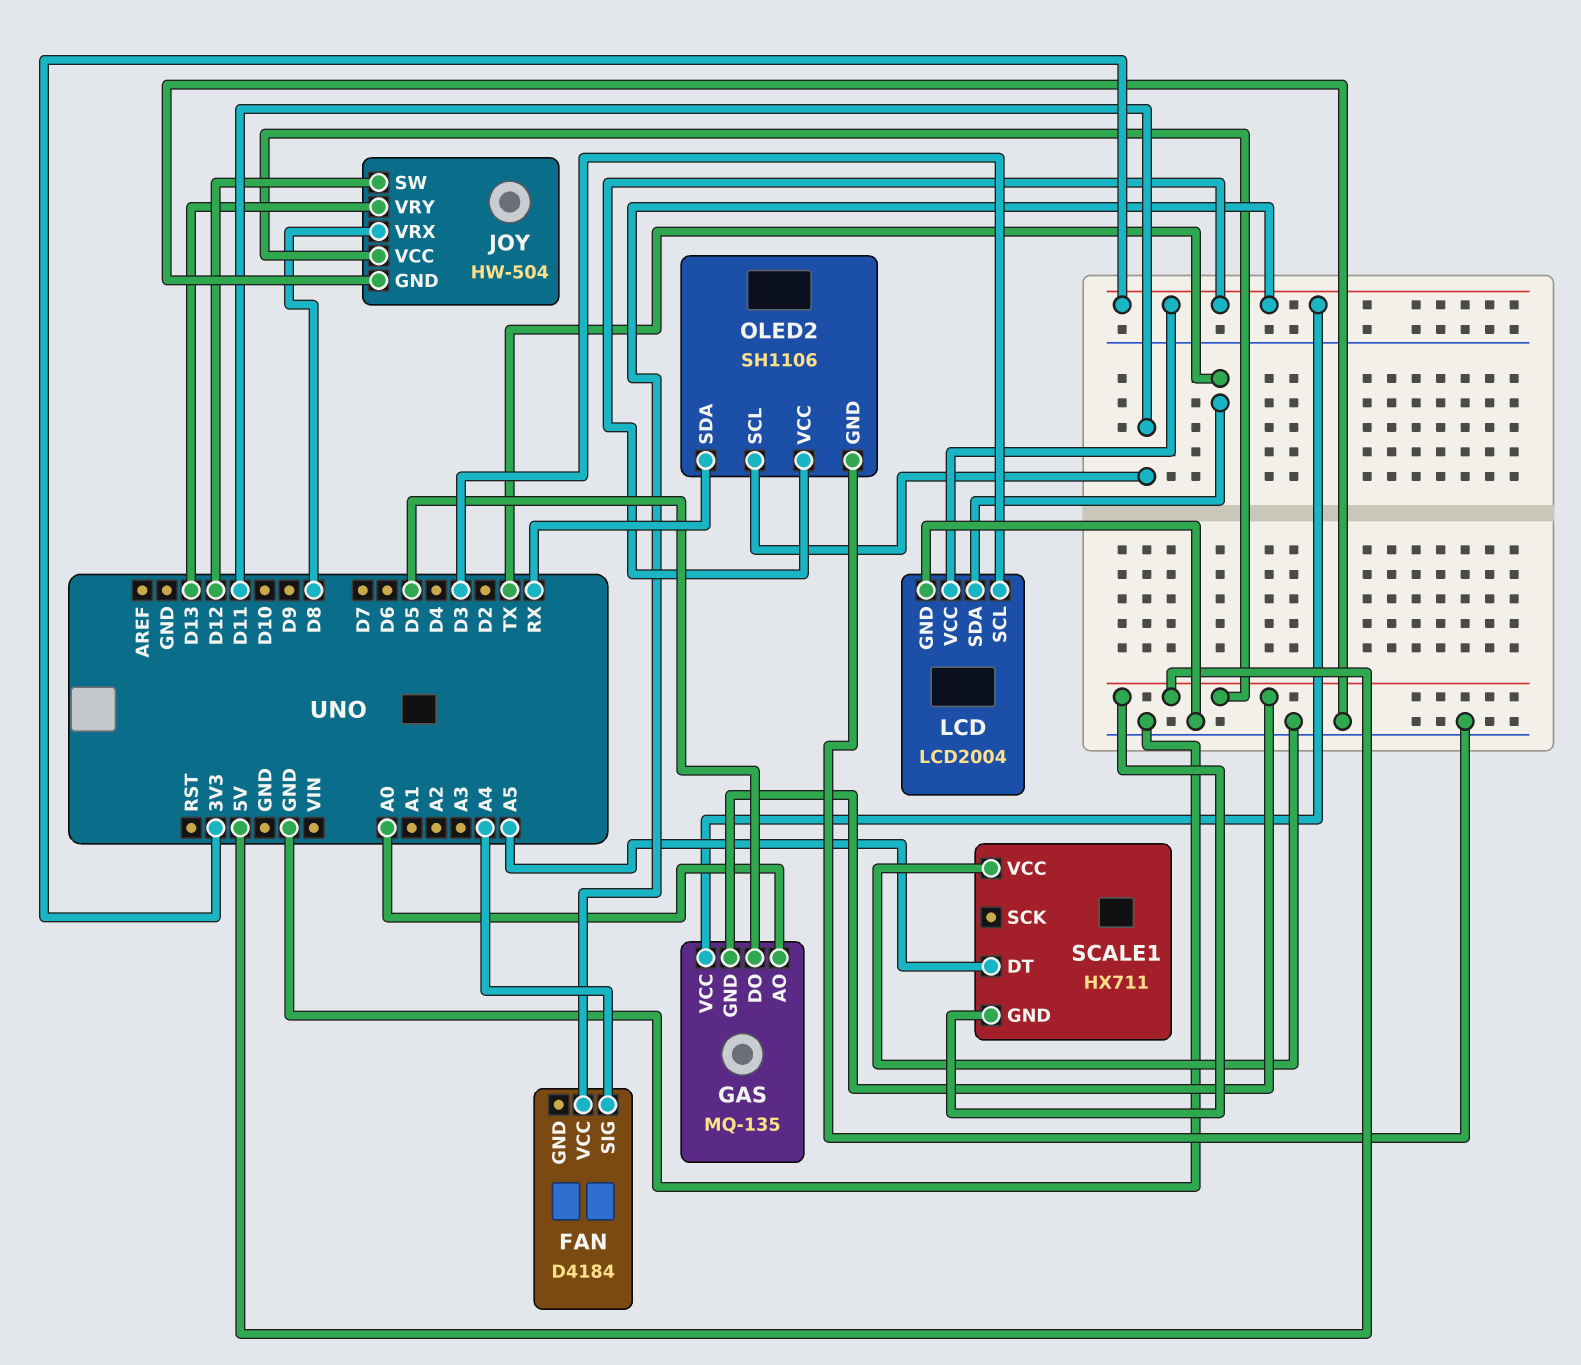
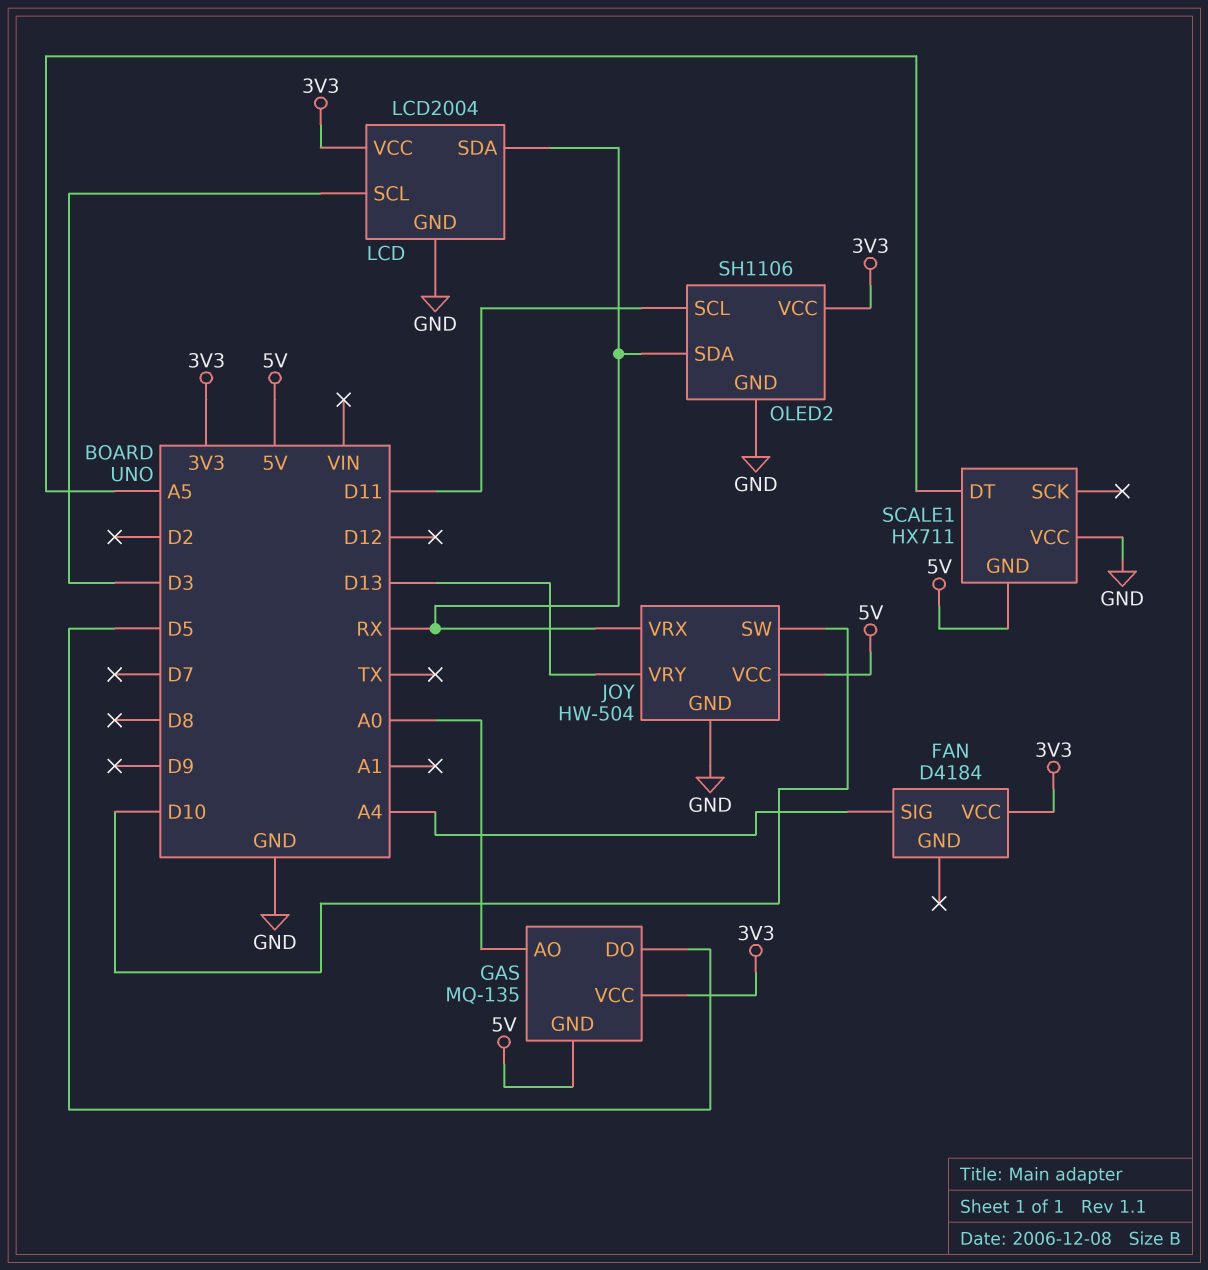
JOY pin SW: D12 -> D10
JOY pin VRX: D8 -> RX
LCD pin SDA: TX -> RX

